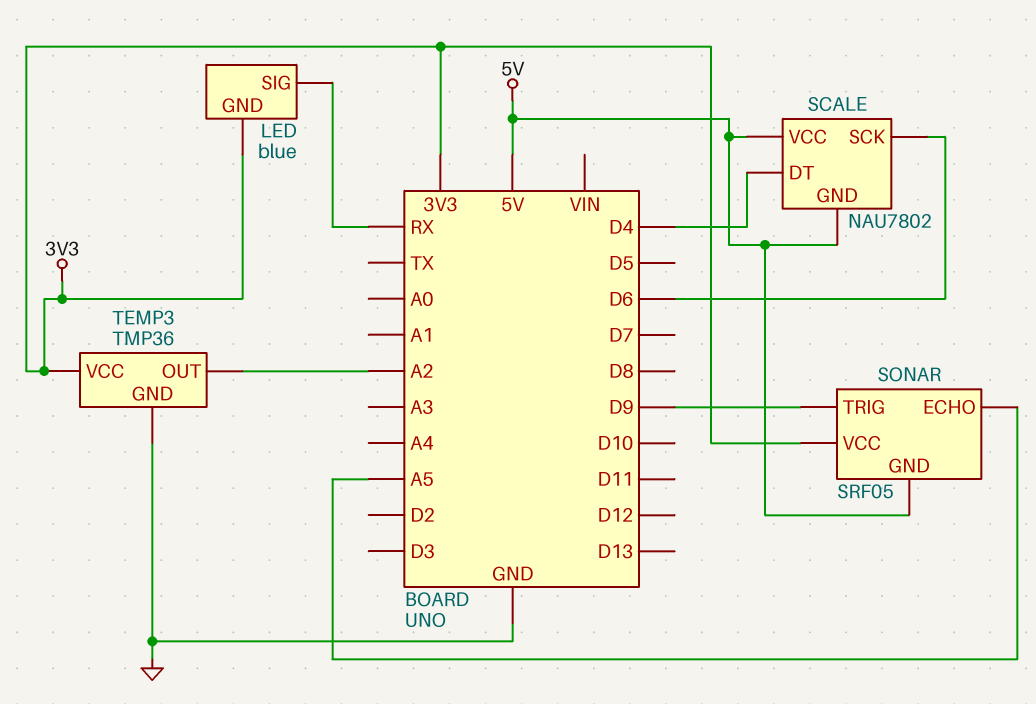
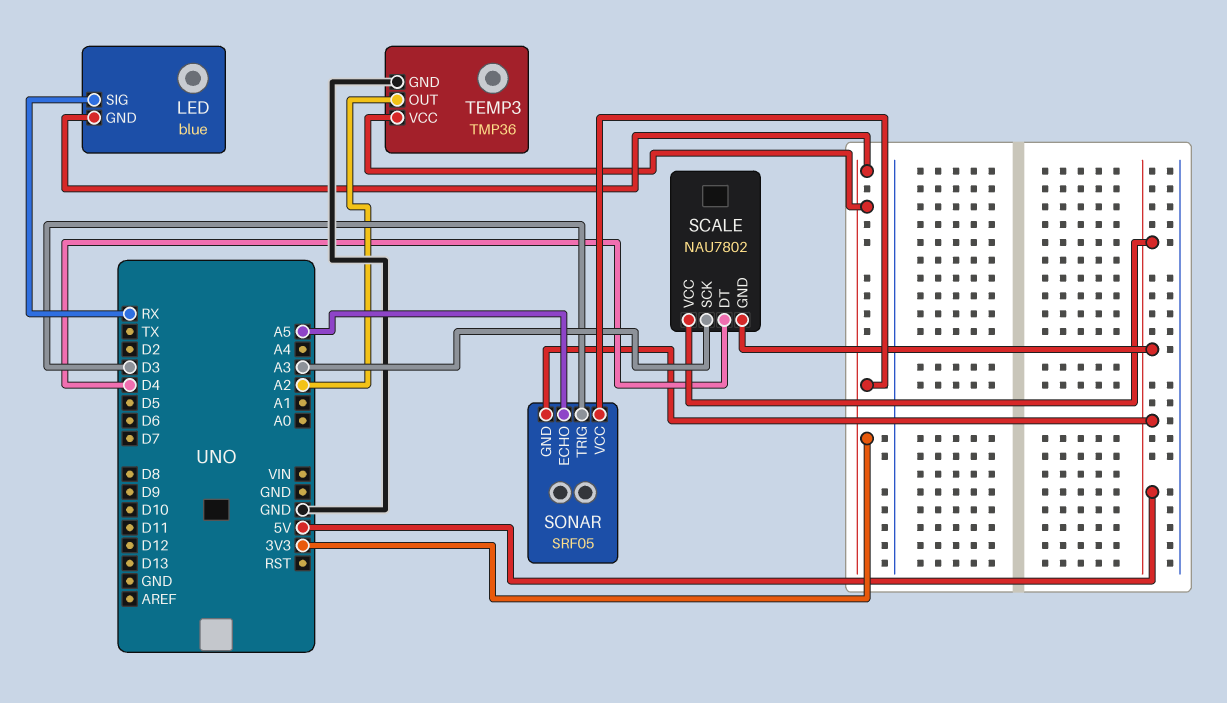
SCALE pin SCK: D6 -> A3
SONAR pin TRIG: D9 -> D3

